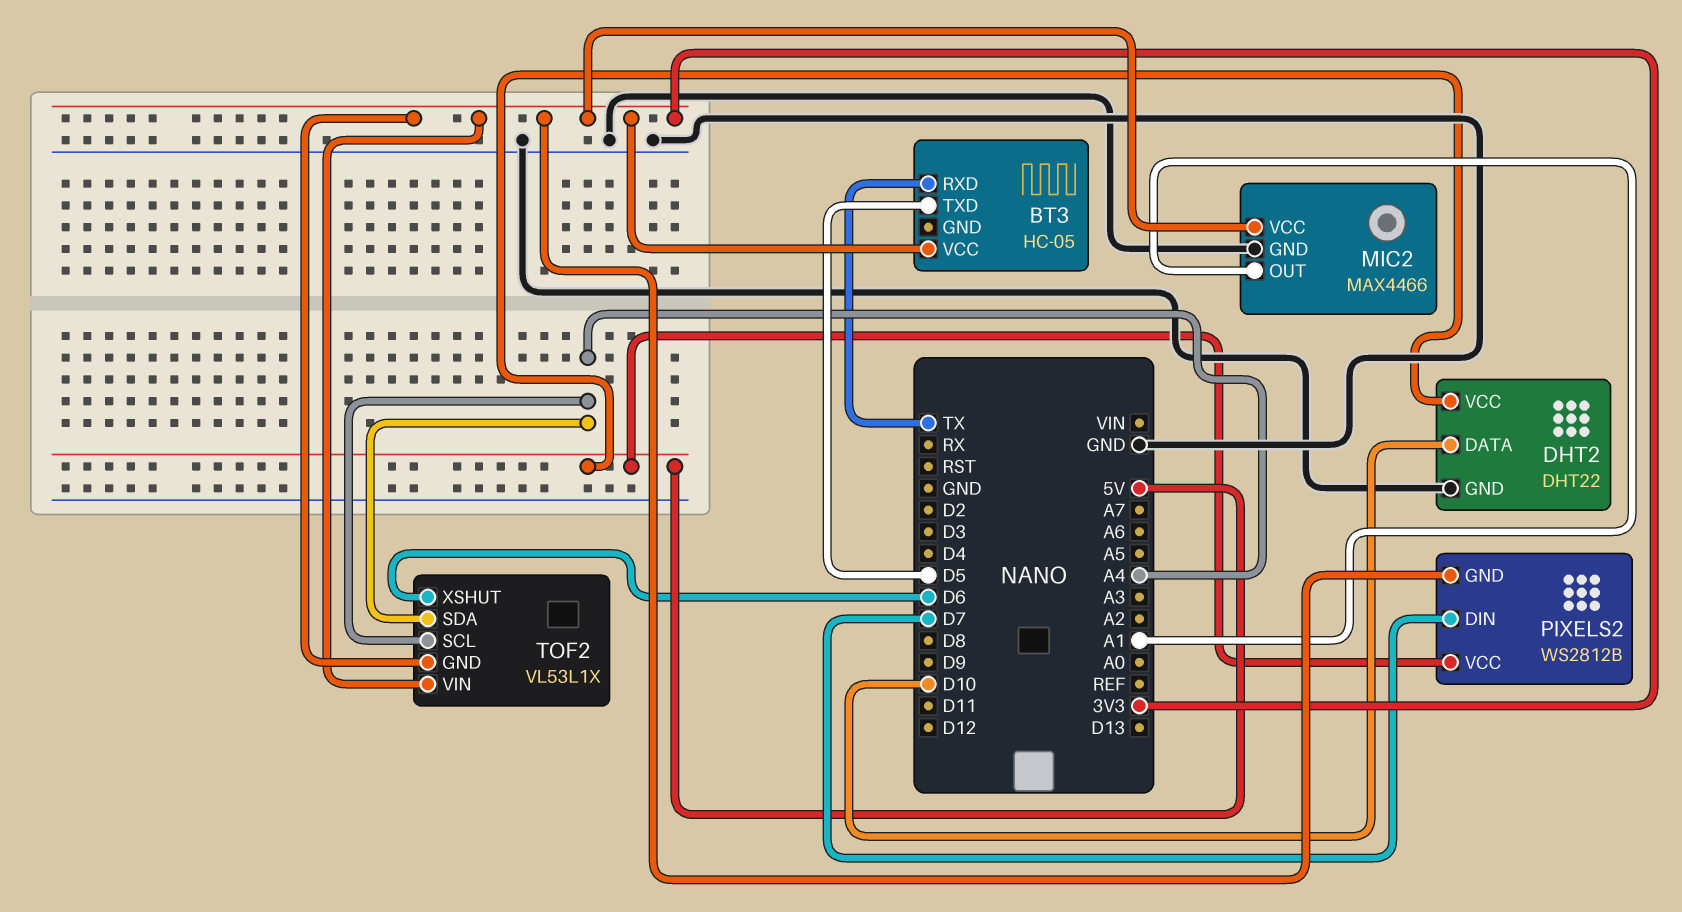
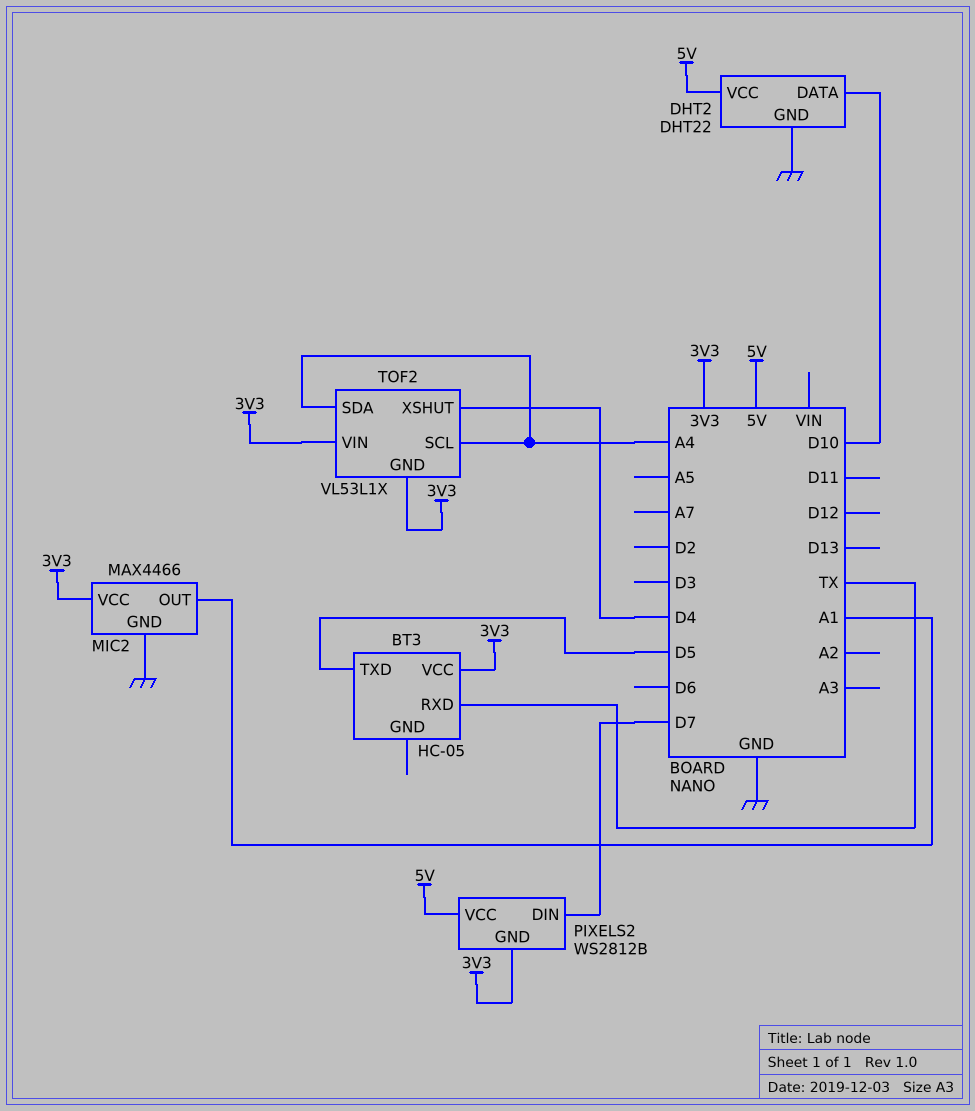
TOF2 pin XSHUT: D6 -> D4

